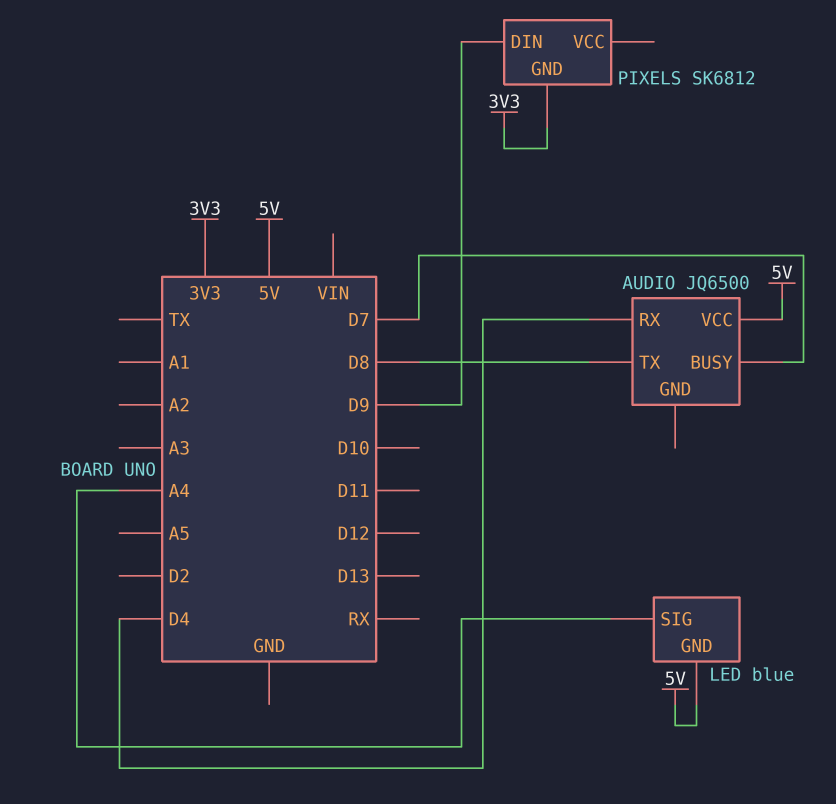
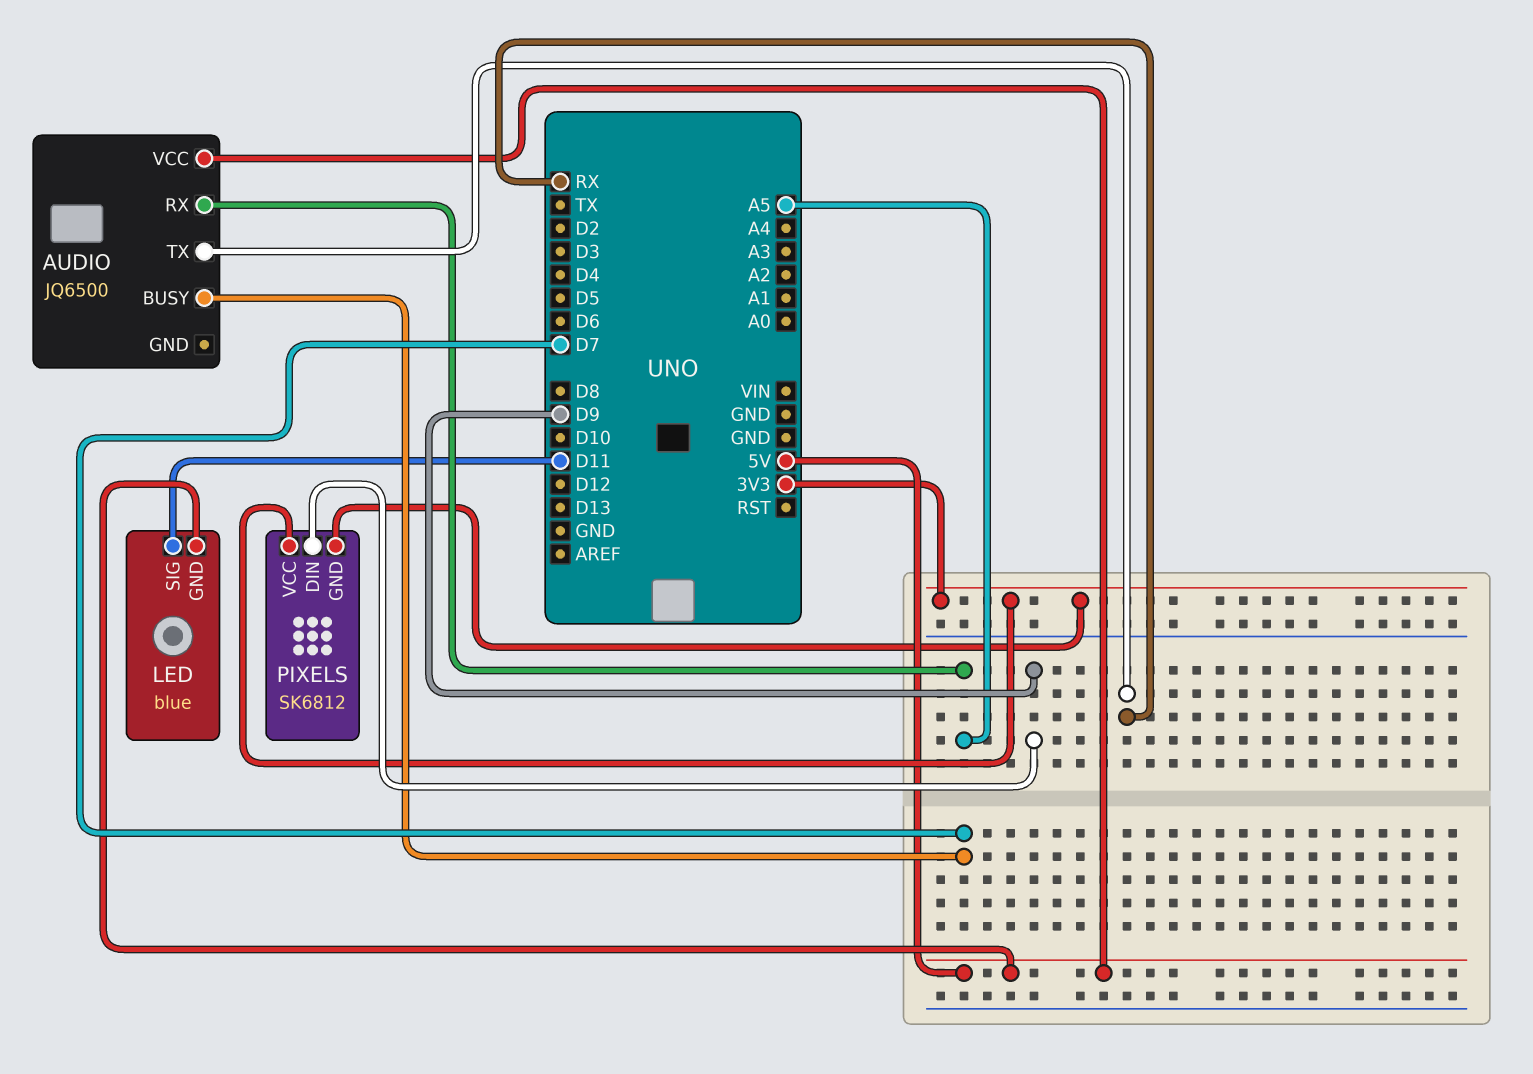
AUDIO pin RX: D4 -> A5
AUDIO pin TX: D8 -> RX
LED pin SIG: A4 -> D11
PIXELS pin VCC: none -> 3V3

